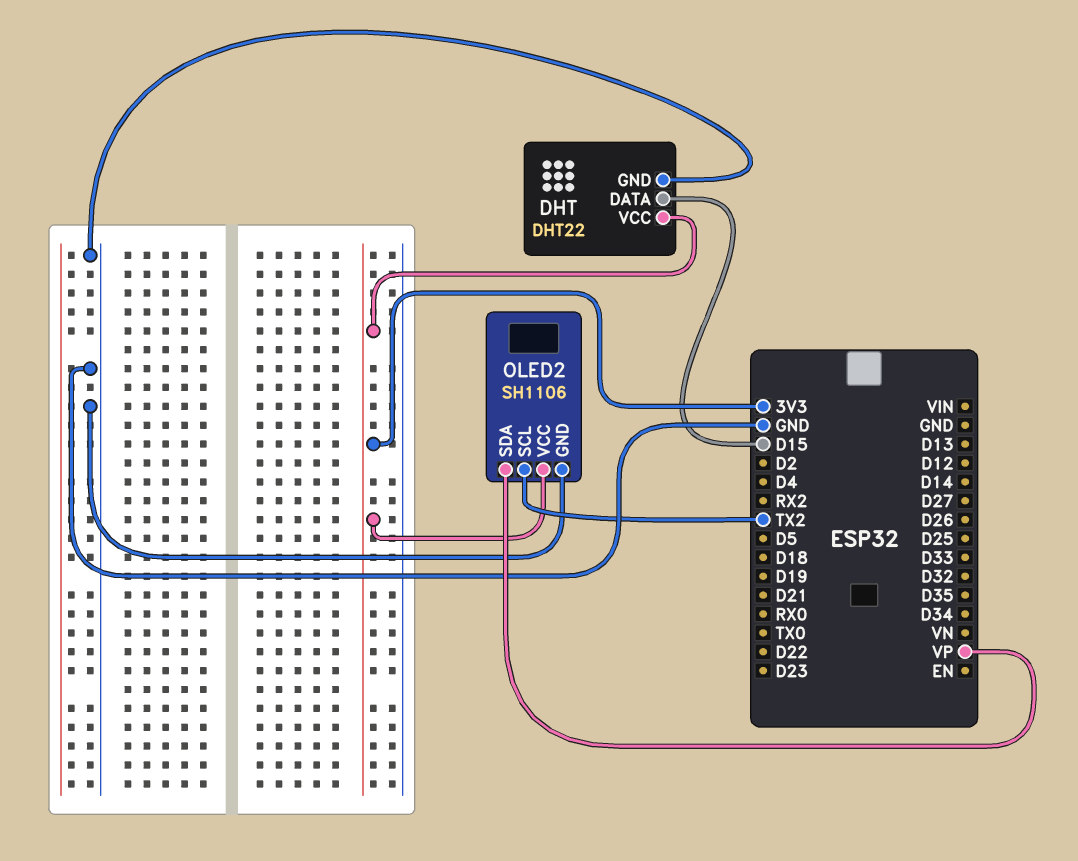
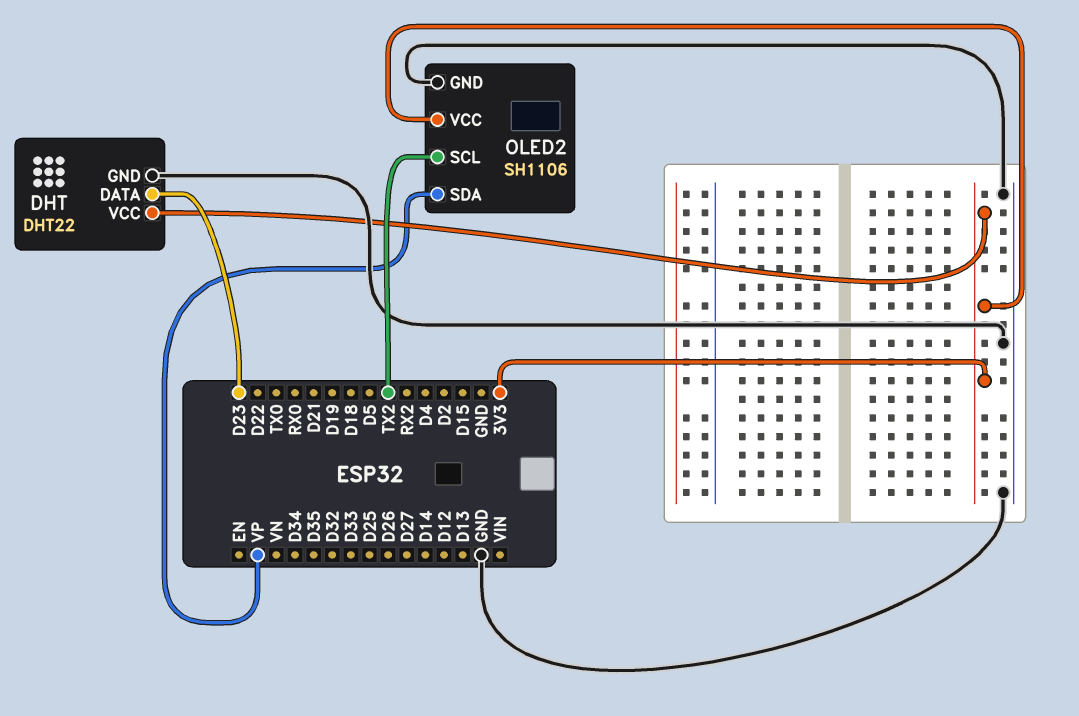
DHT pin DATA: D15 -> D23

